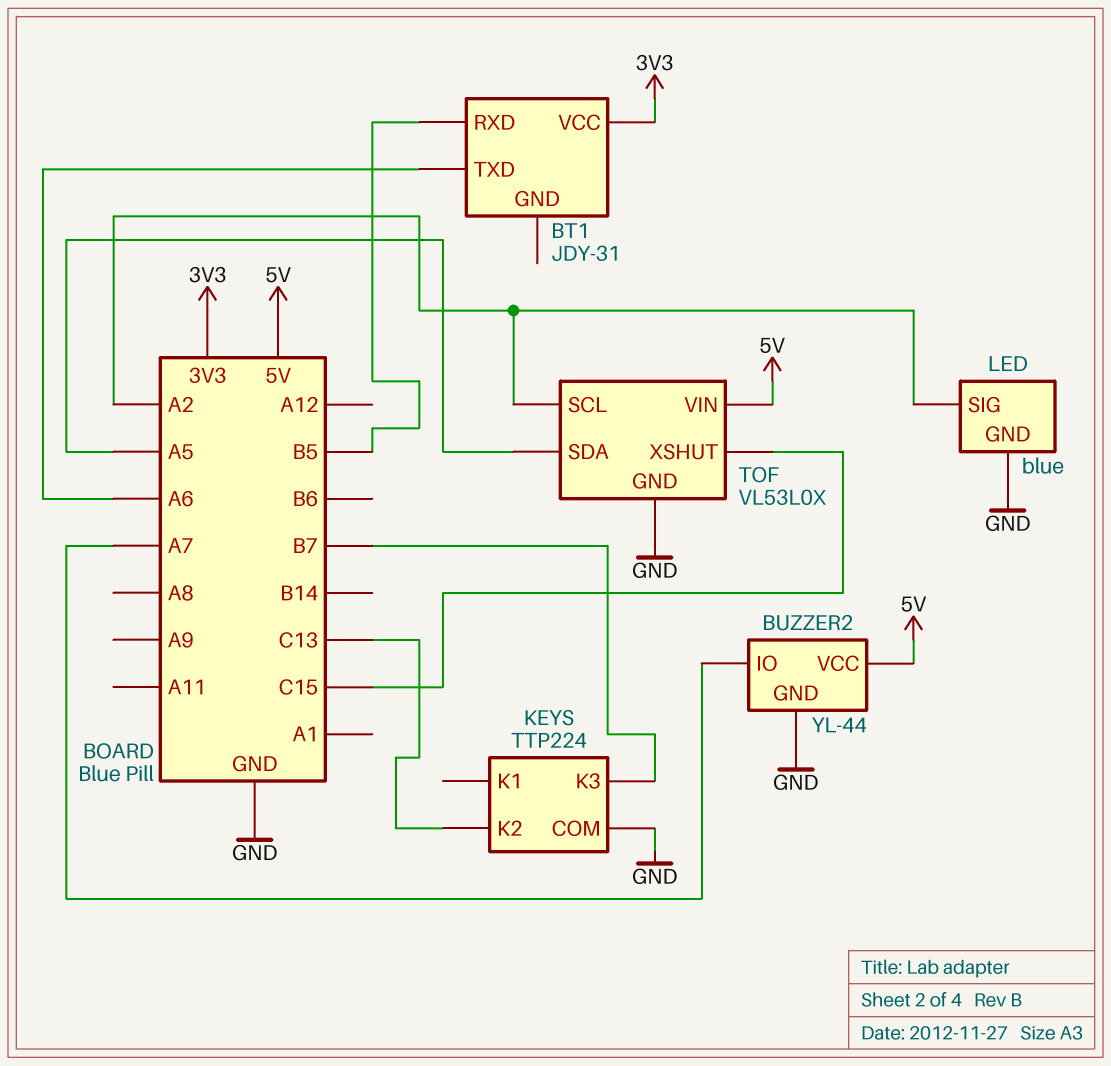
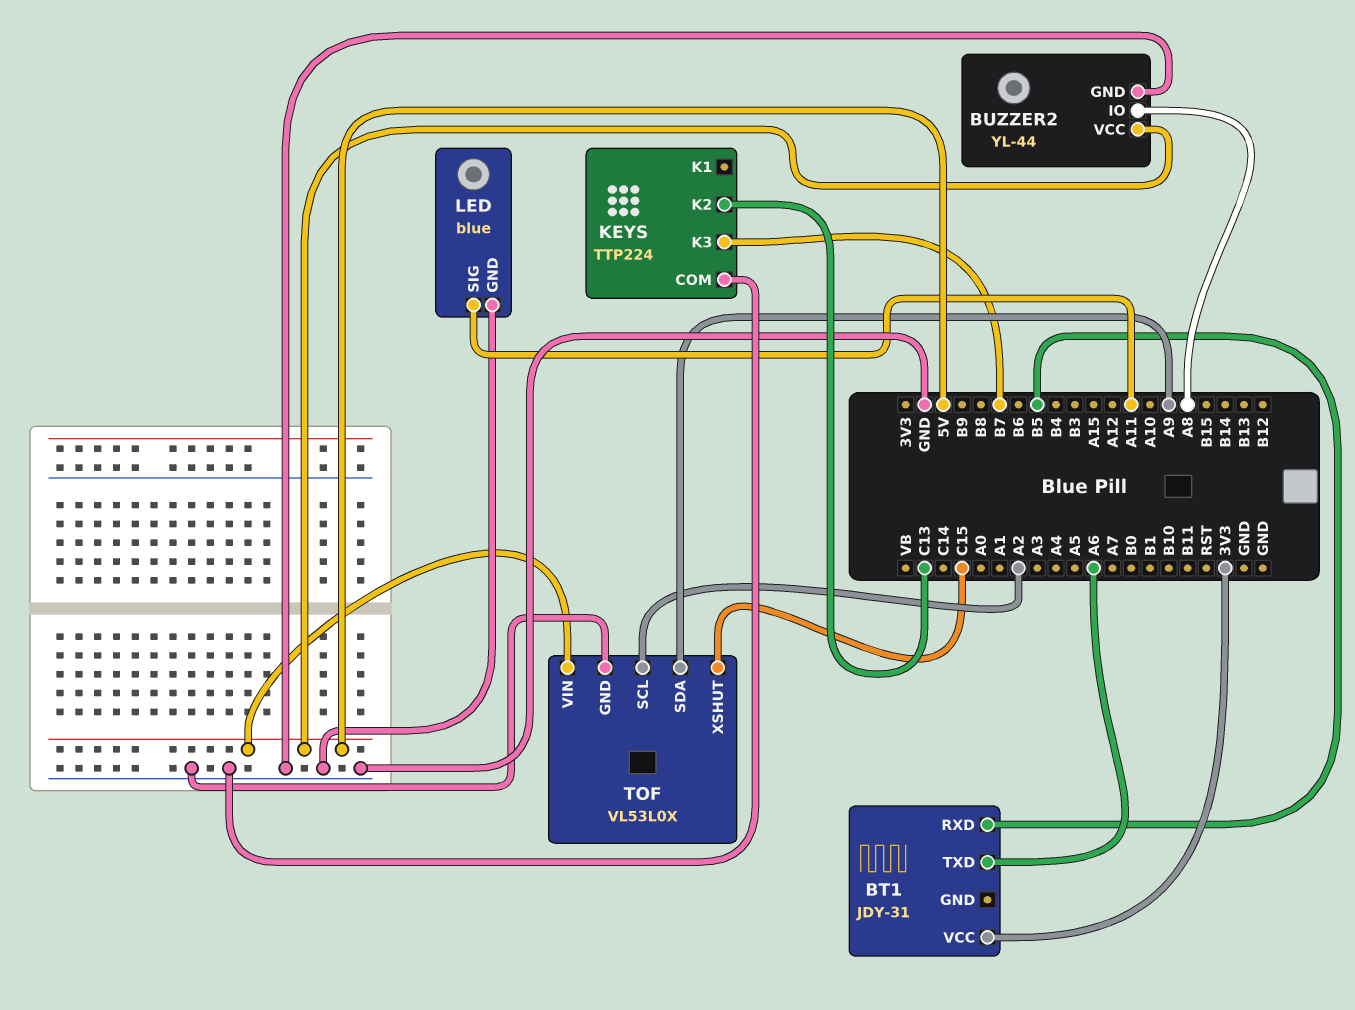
BUZZER2 pin IO: A7 -> A8
LED pin SIG: A2 -> A11
TOF pin SDA: A5 -> A9

